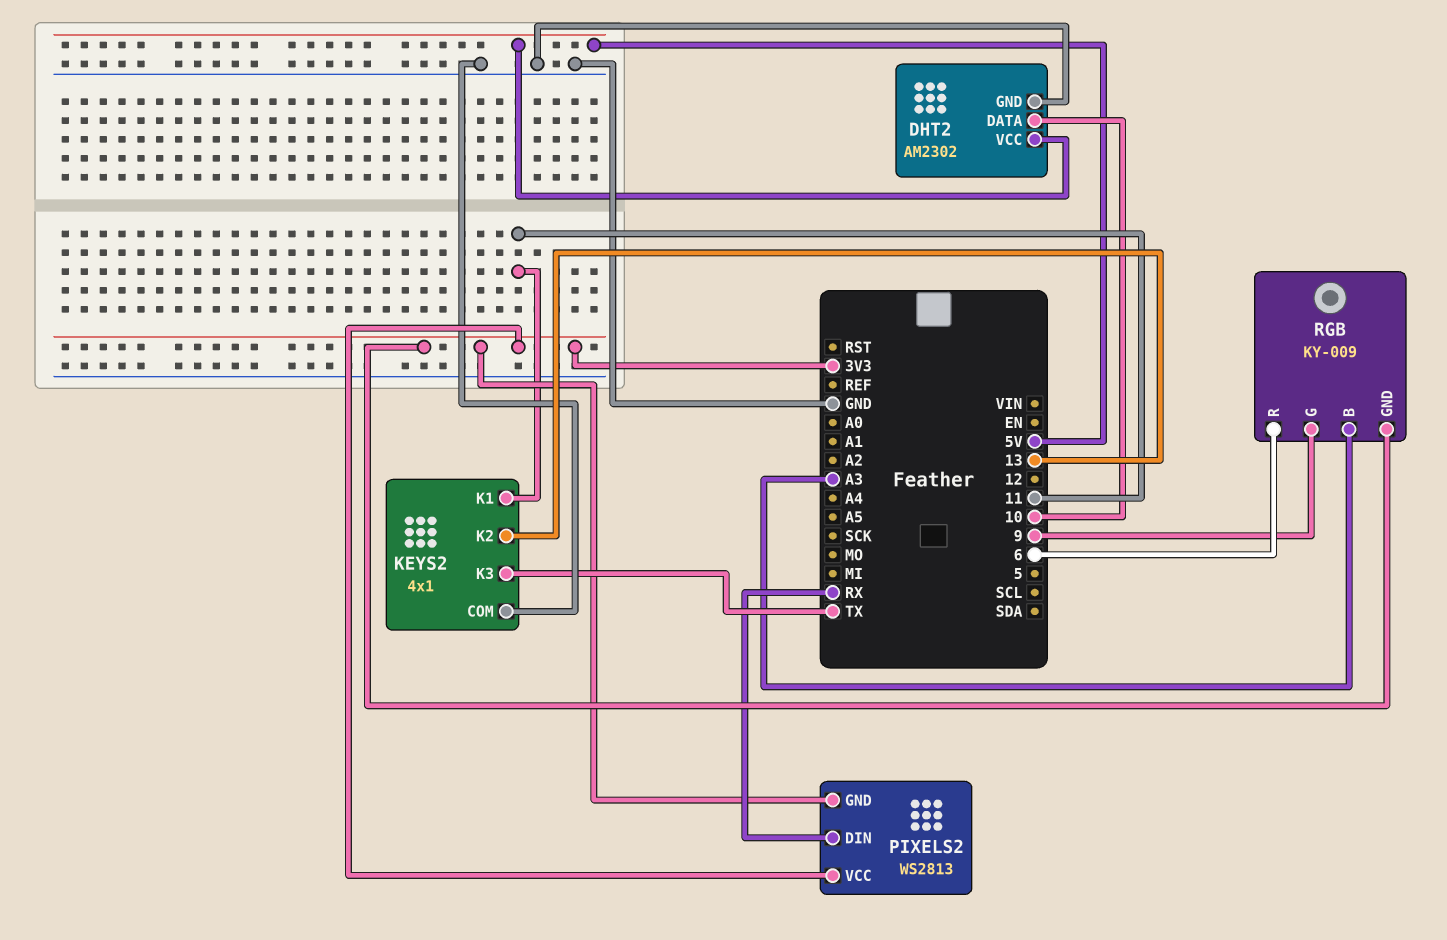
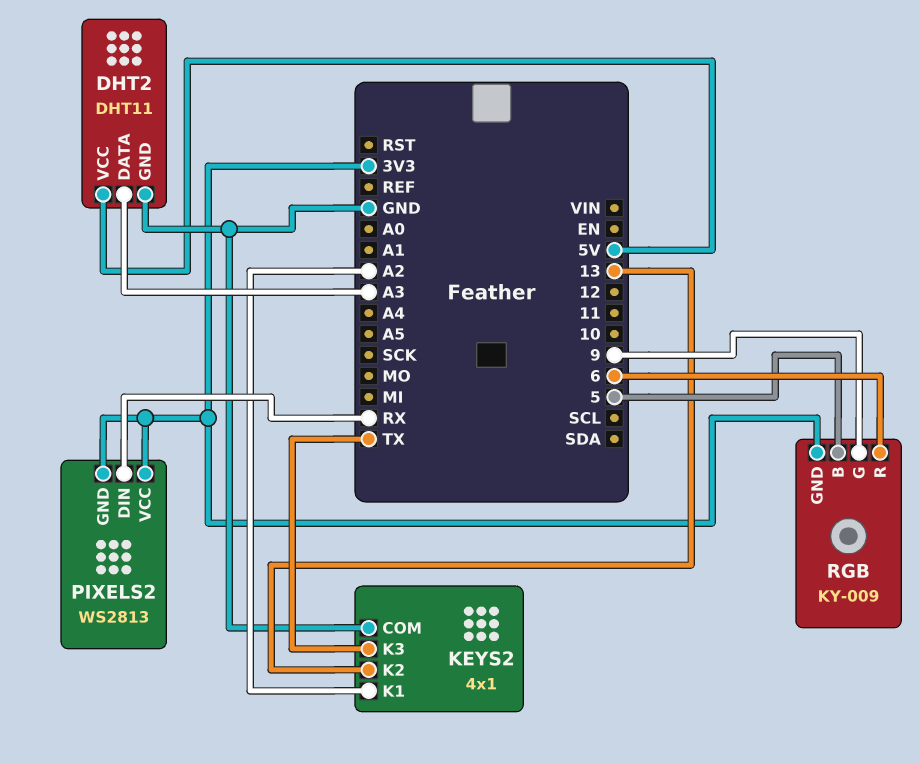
DHT2: AM2302 -> DHT11
DHT2 pin DATA: 10 -> A3
KEYS2 pin K1: 11 -> A2
RGB pin B: A3 -> 5

